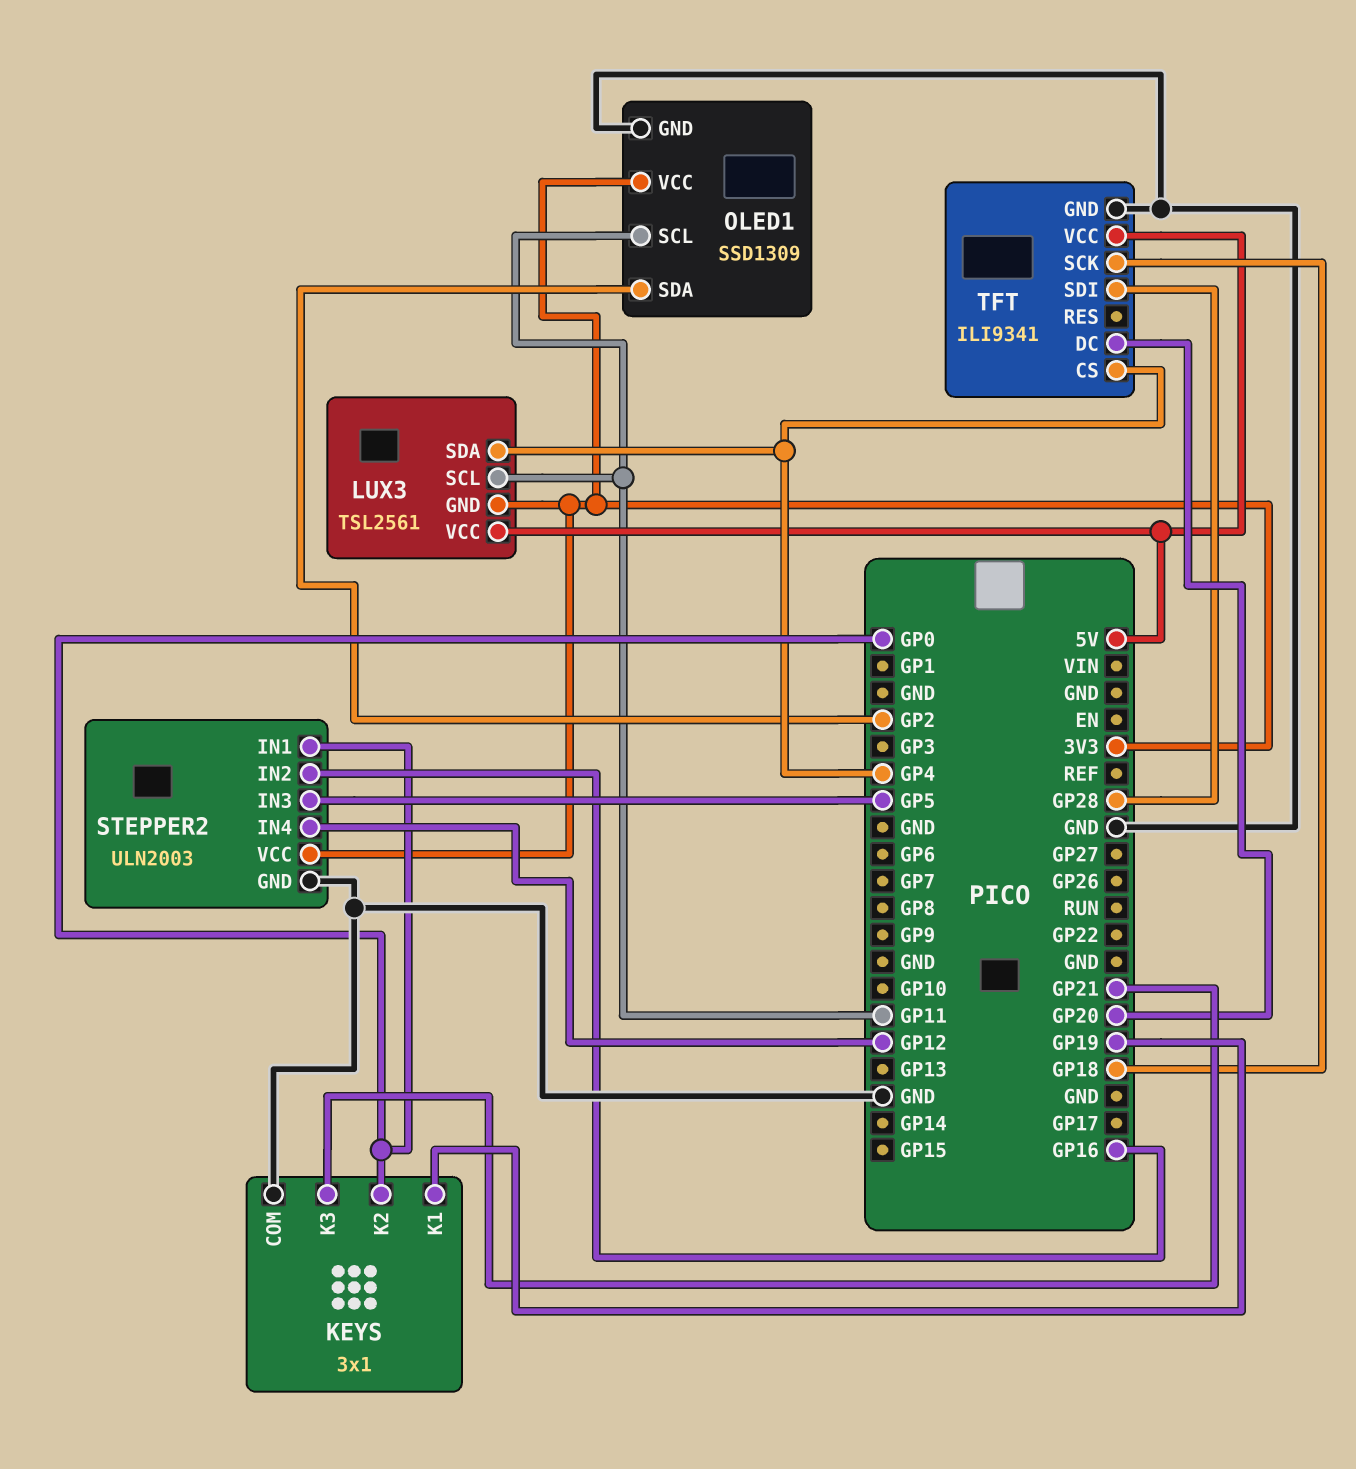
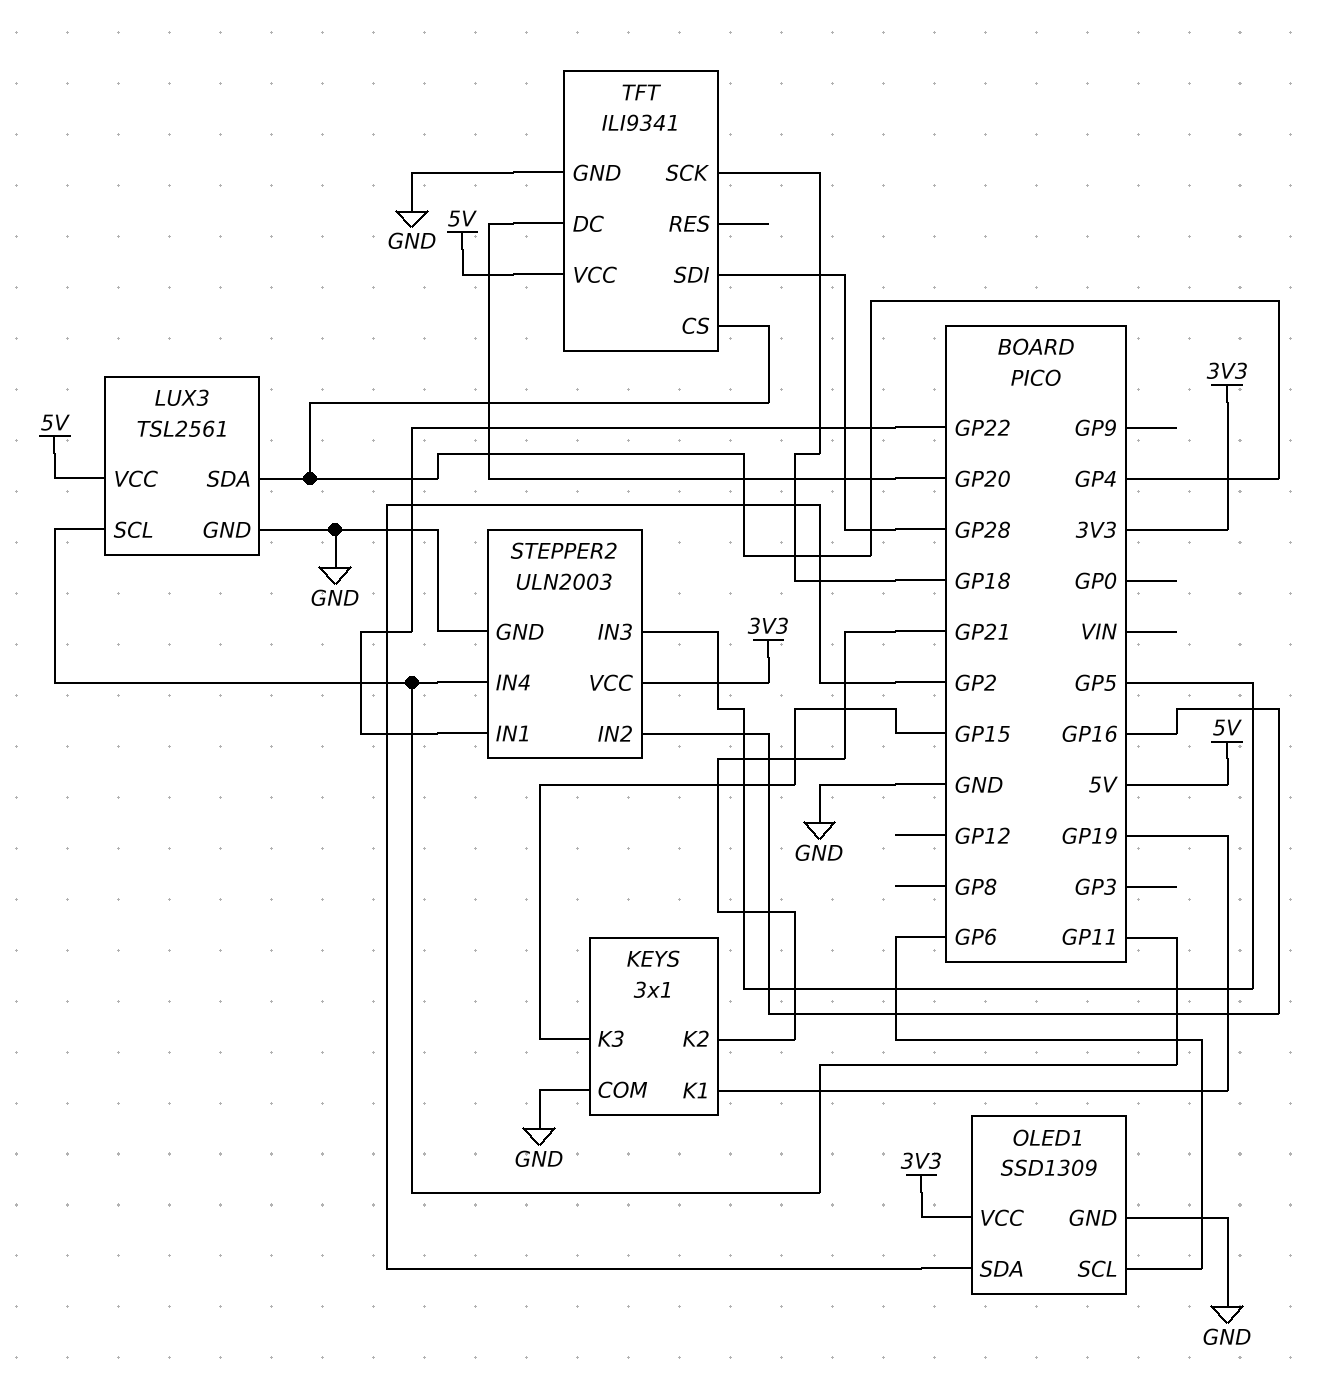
KEYS pin K2: GP0 -> GP21
KEYS pin K3: GP21 -> GP15
LUX3 pin GND: 3V3 -> GND
OLED1 pin SCL: GP11 -> GP6
STEPPER2 pin IN1: GP0 -> GP22
STEPPER2 pin IN4: GP12 -> GP11

